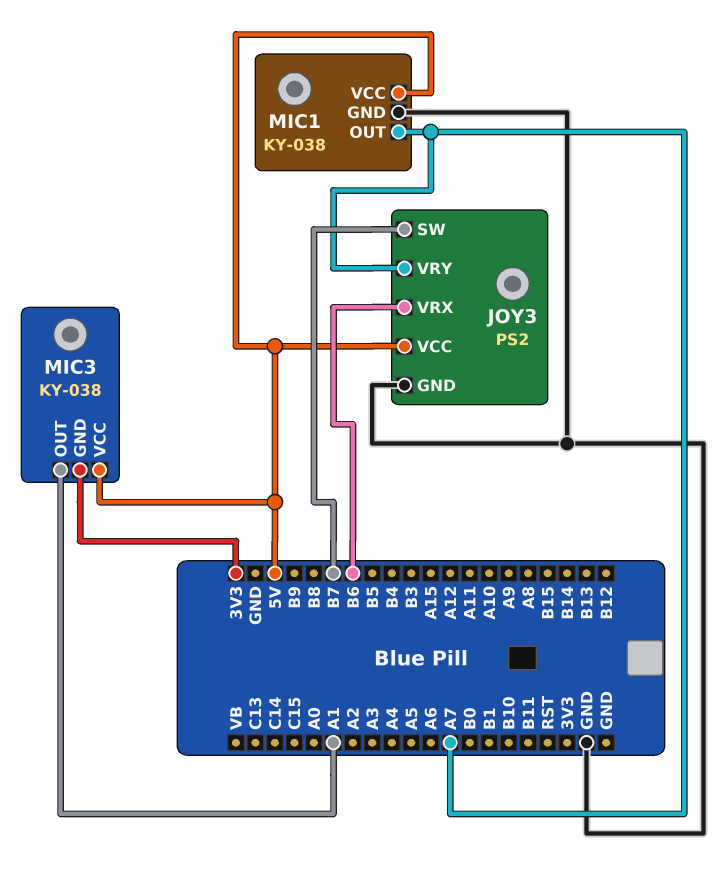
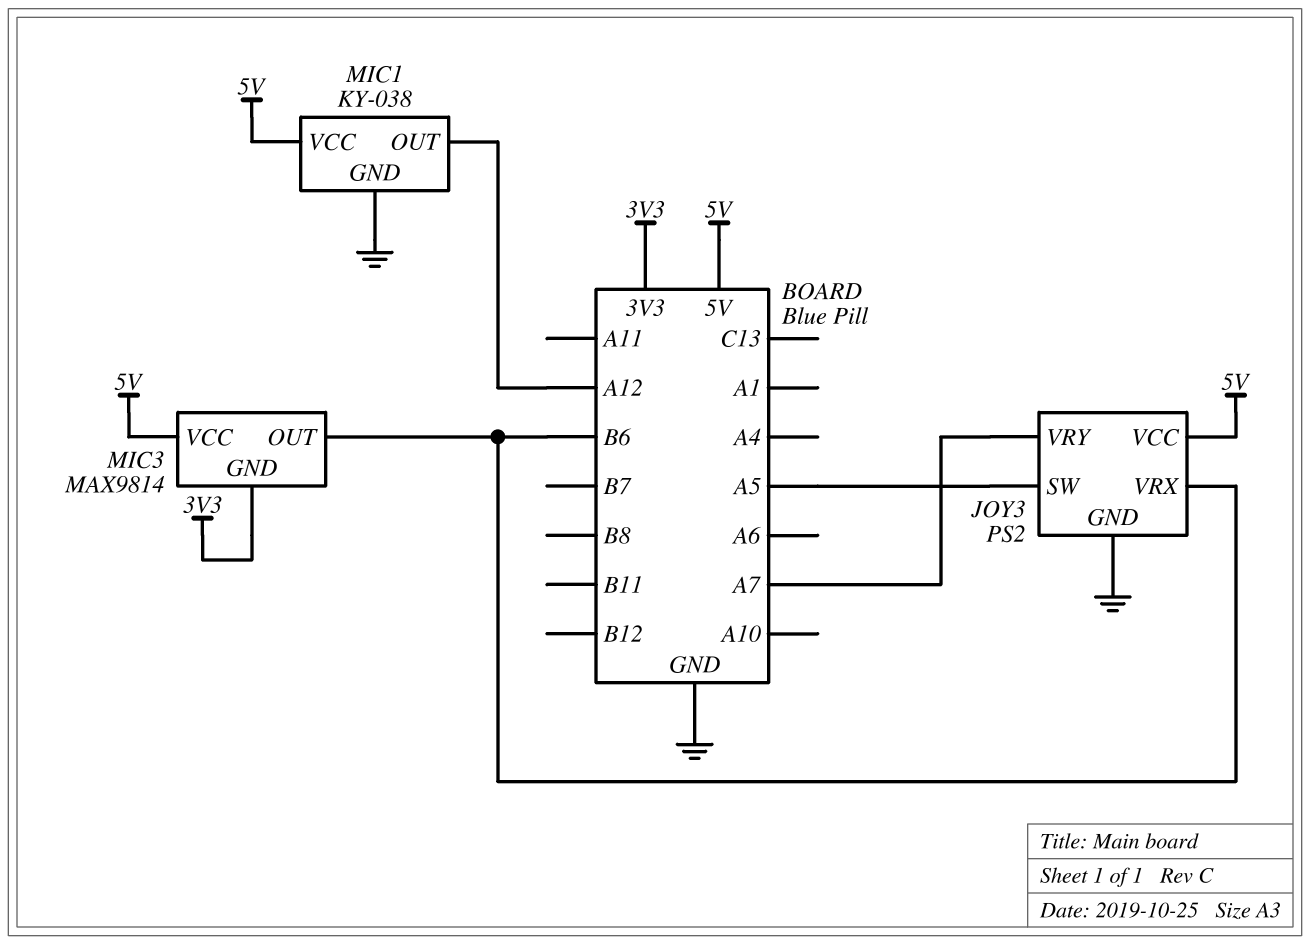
JOY3 pin SW: B7 -> A5
MIC1 pin OUT: A7 -> A12
MIC3: KY-038 -> MAX9814
MIC3 pin OUT: A1 -> B6

